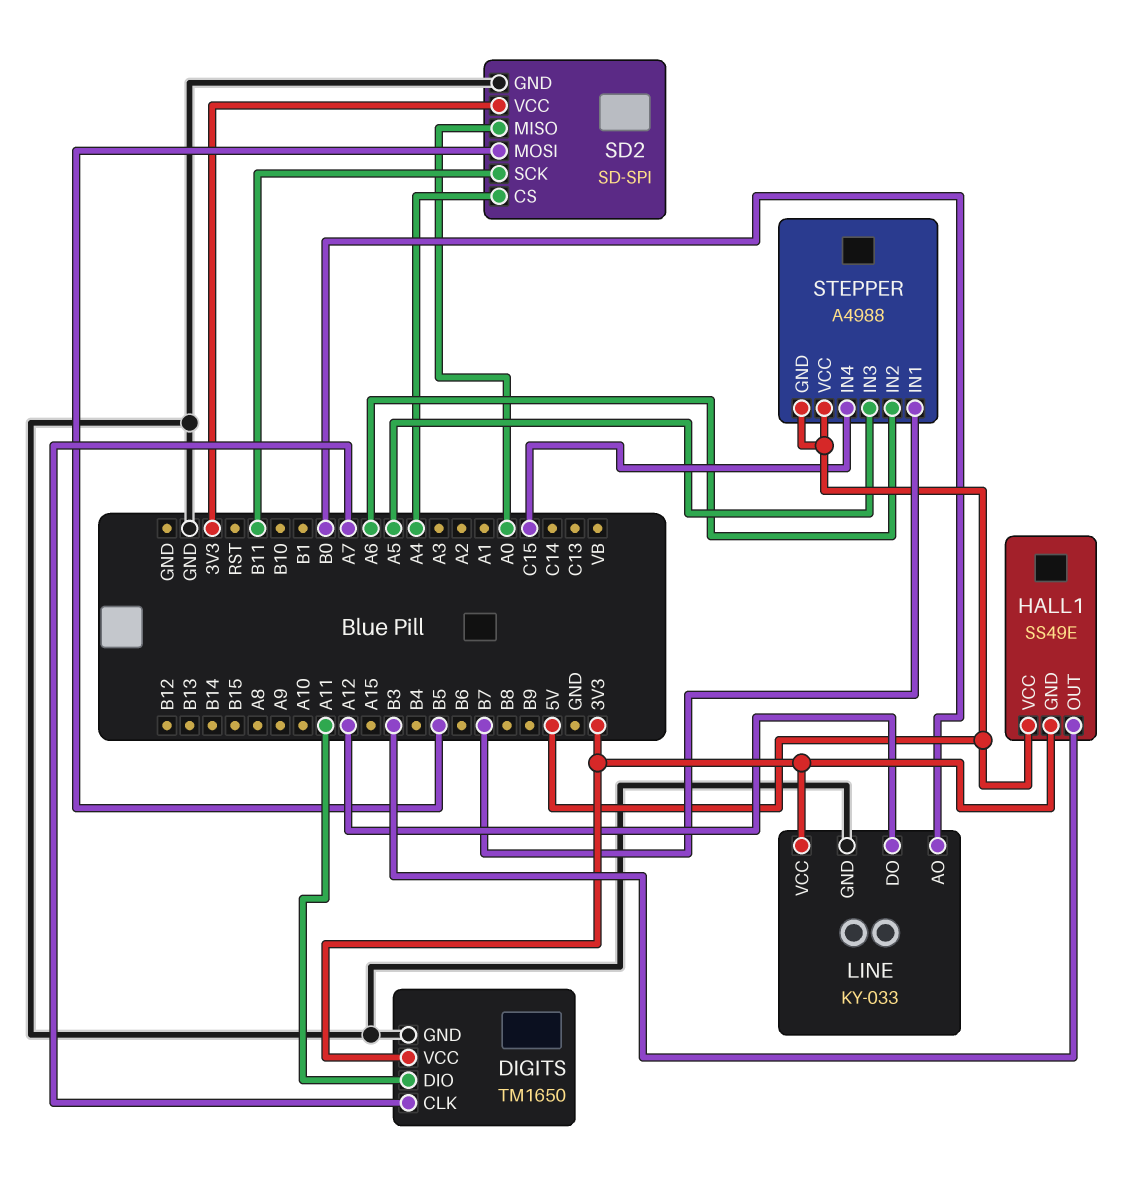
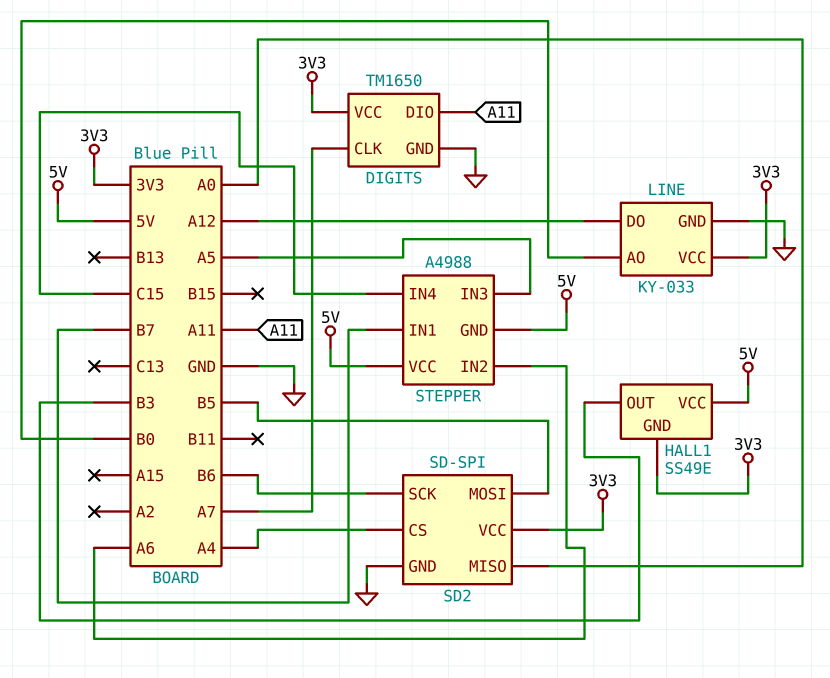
SD2 pin SCK: B11 -> B6

